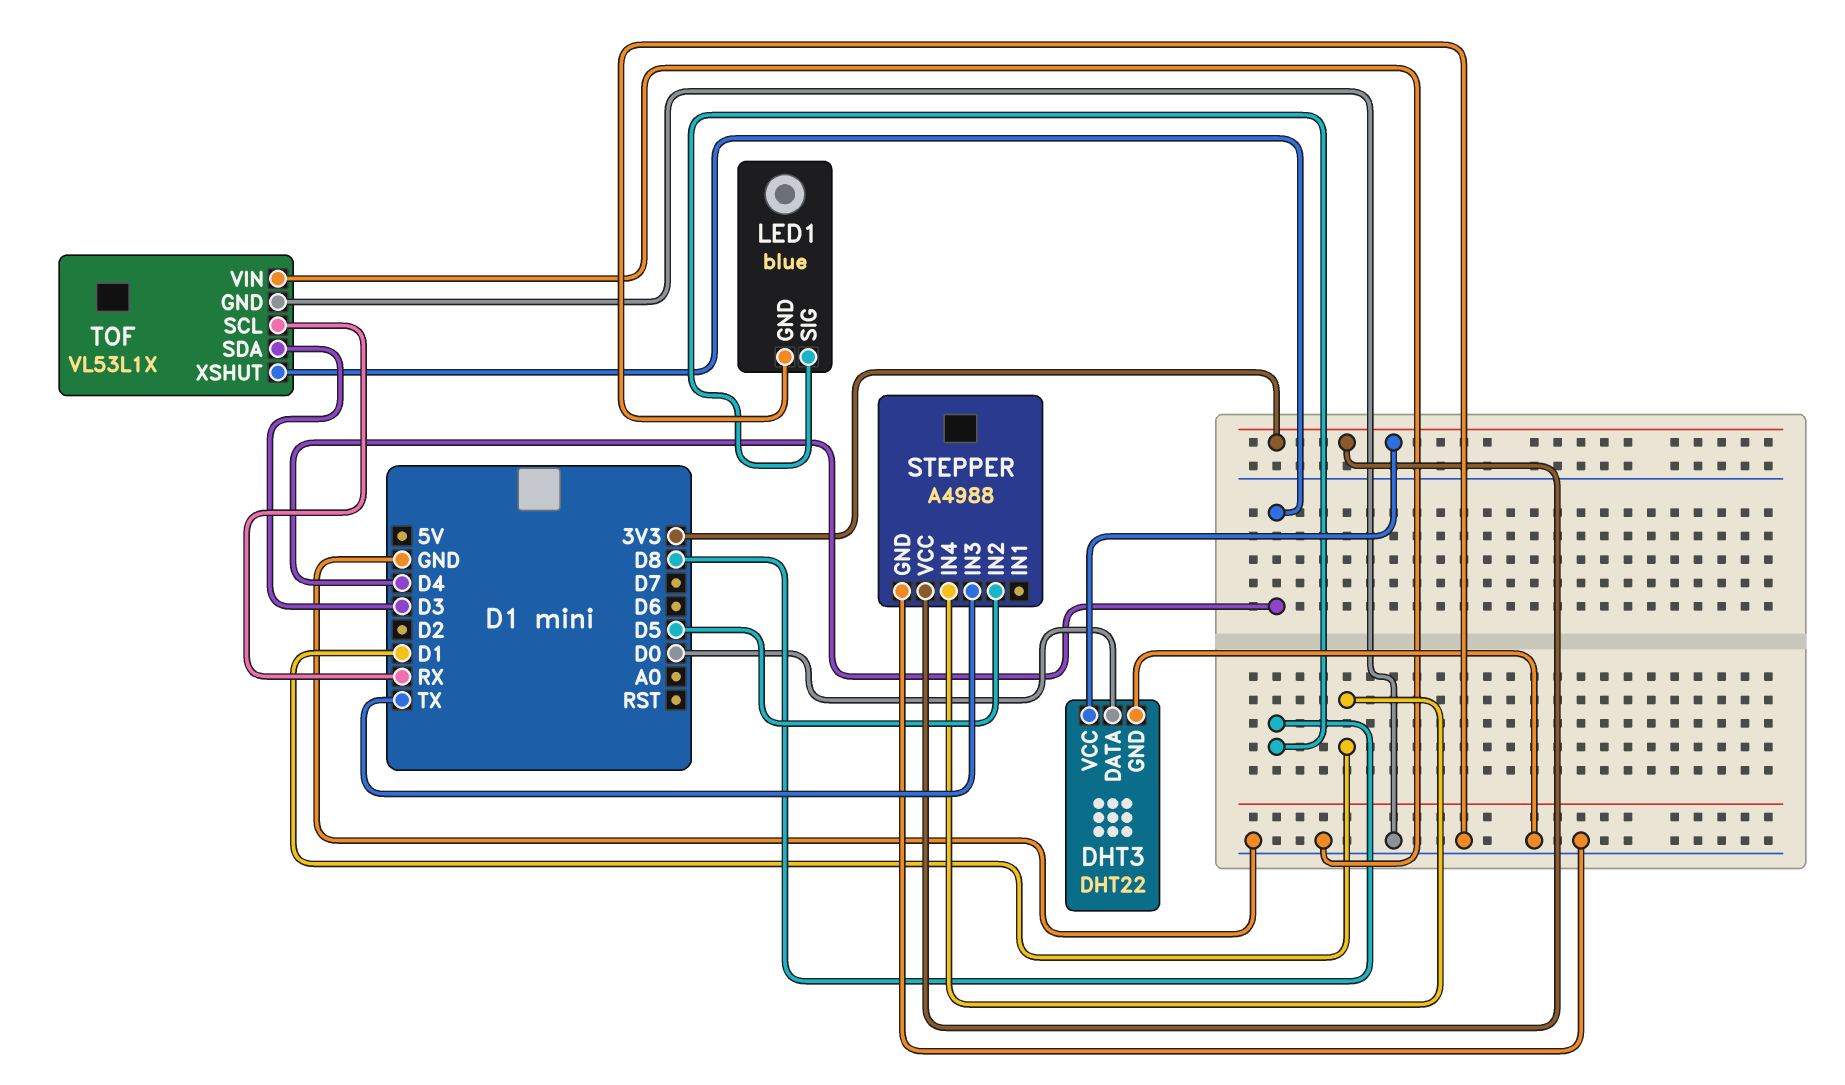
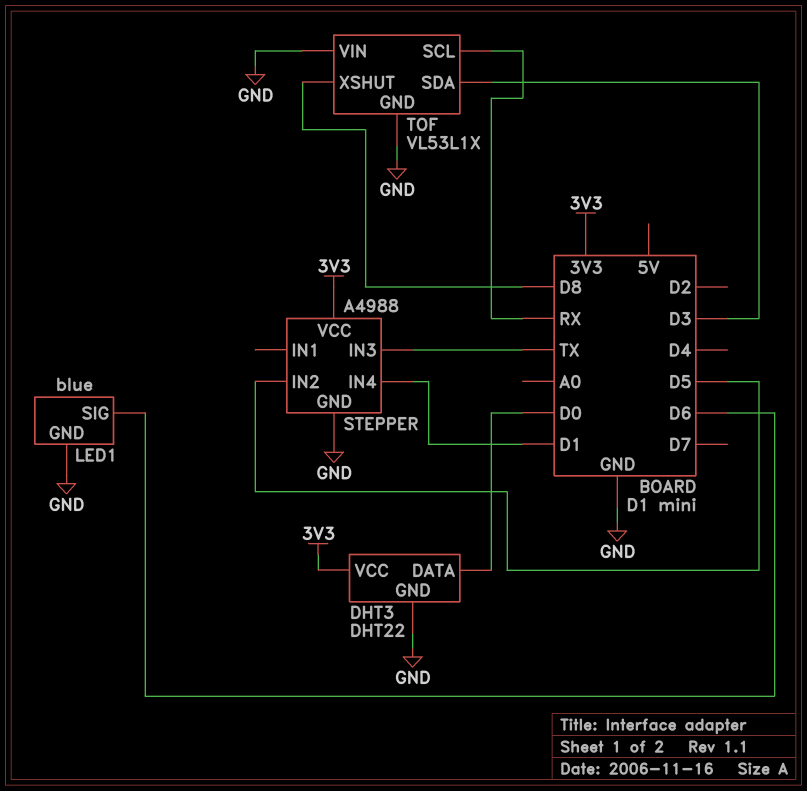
LED1 pin SIG: D8 -> D6
TOF pin XSHUT: D4 -> D8

